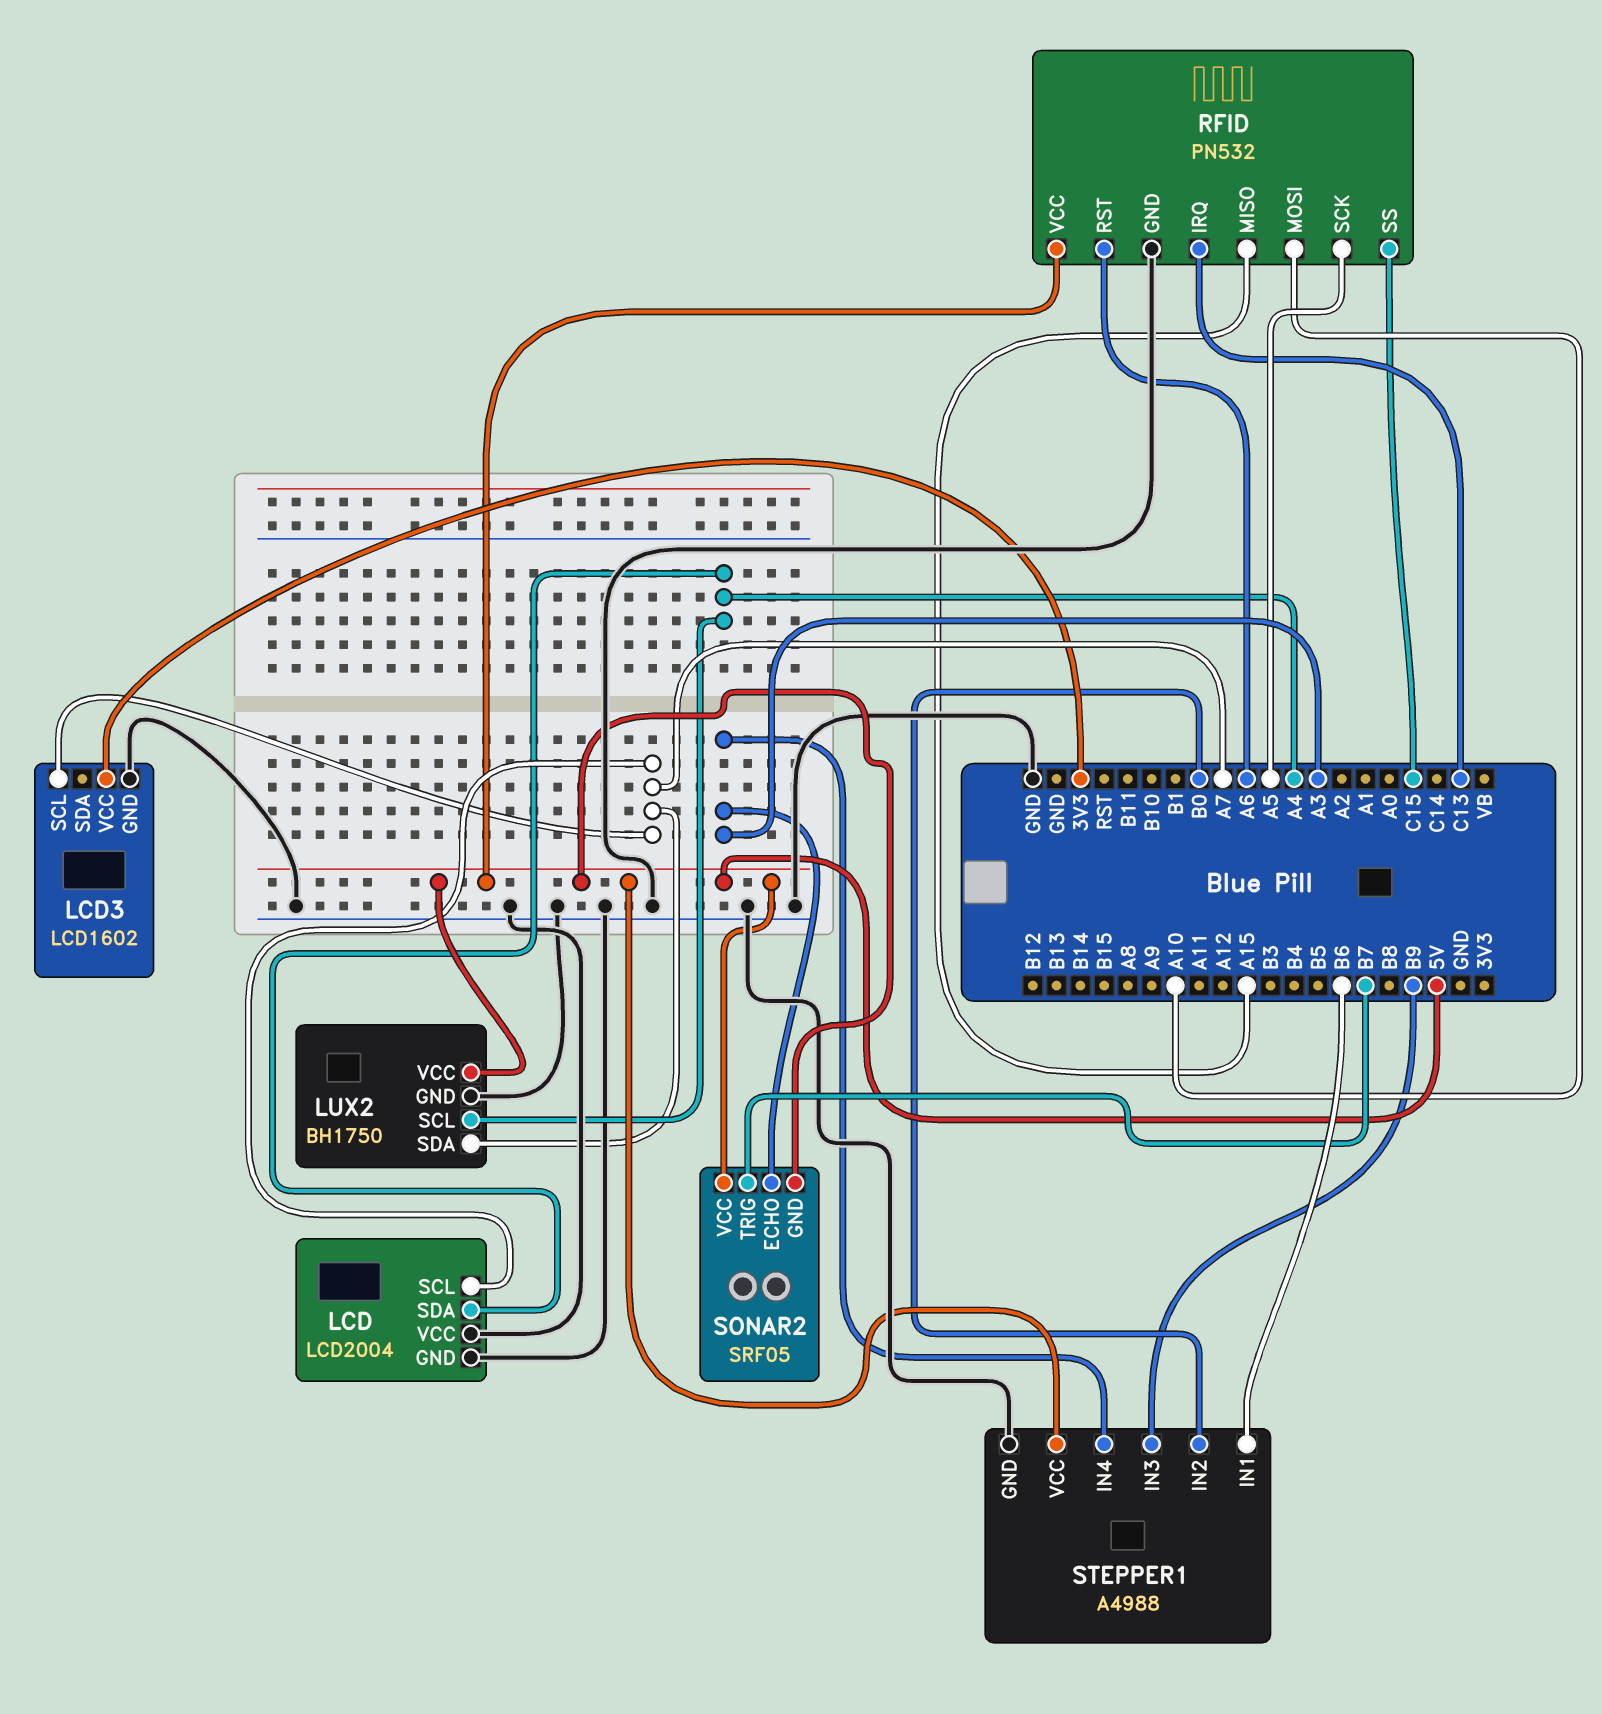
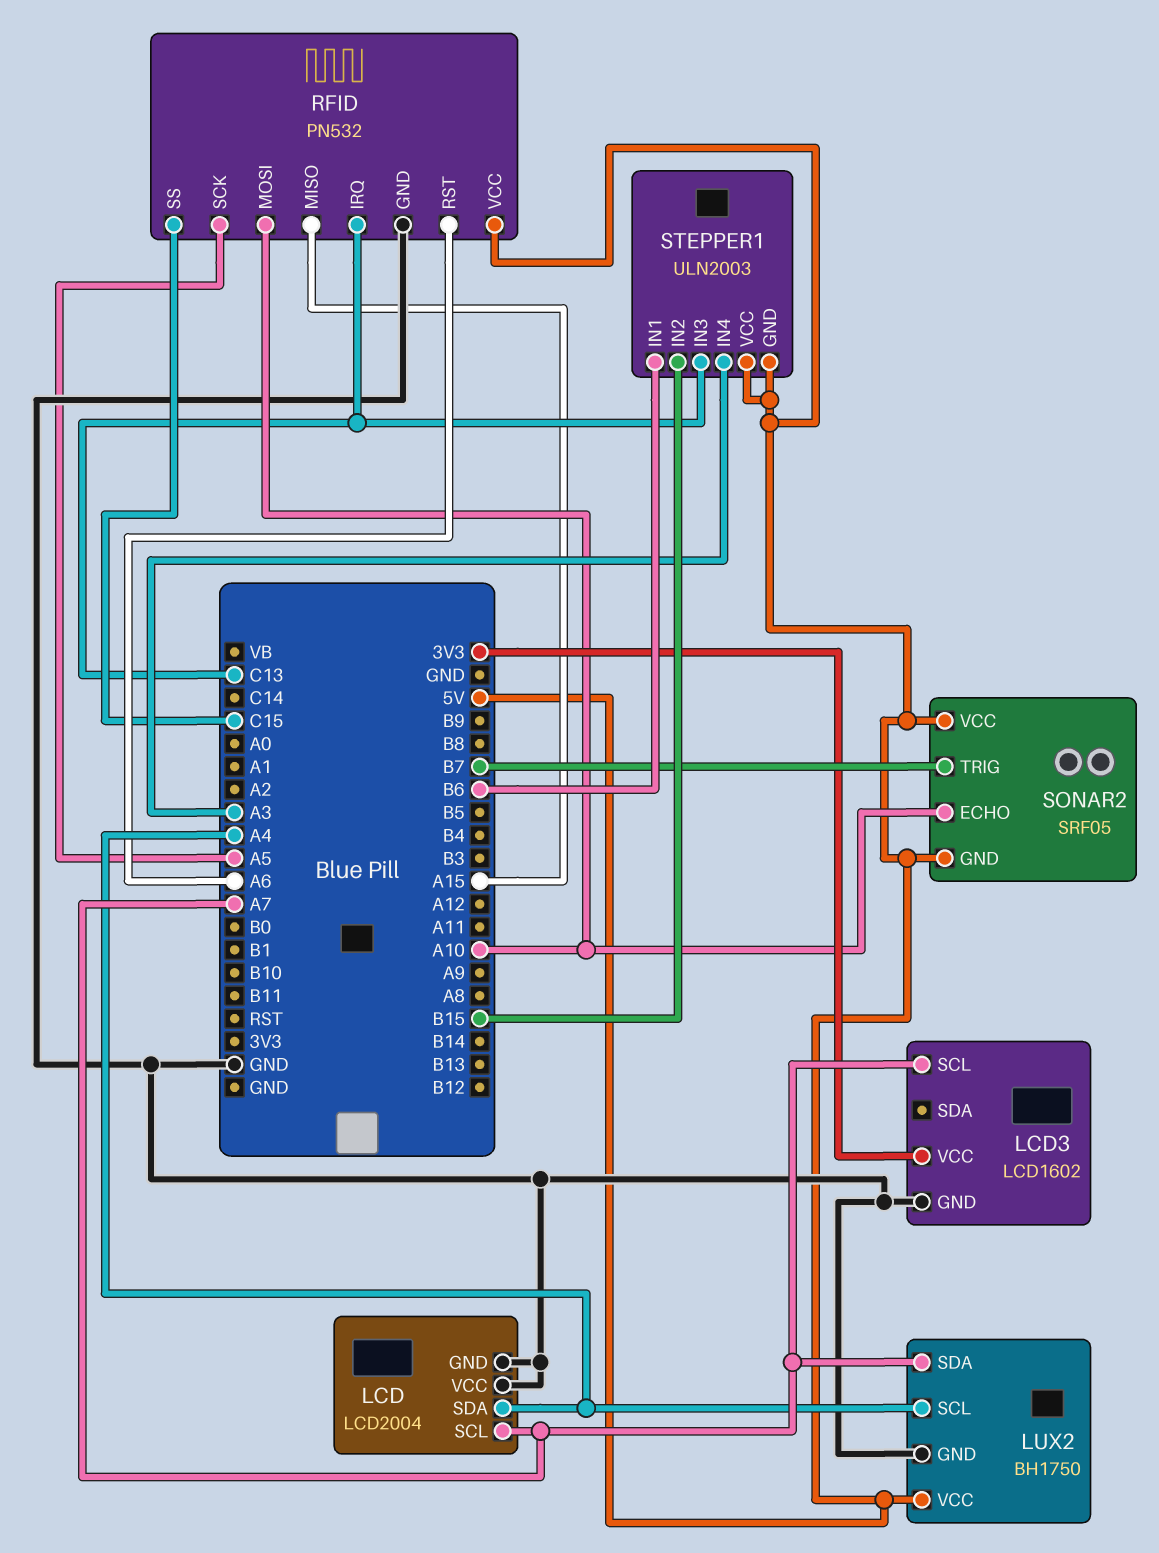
SONAR2 pin ECHO: A3 -> A10
STEPPER1: A4988 -> ULN2003
STEPPER1 pin GND: GND -> 5V
STEPPER1 pin IN2: B0 -> B15
STEPPER1 pin IN3: B9 -> C13

